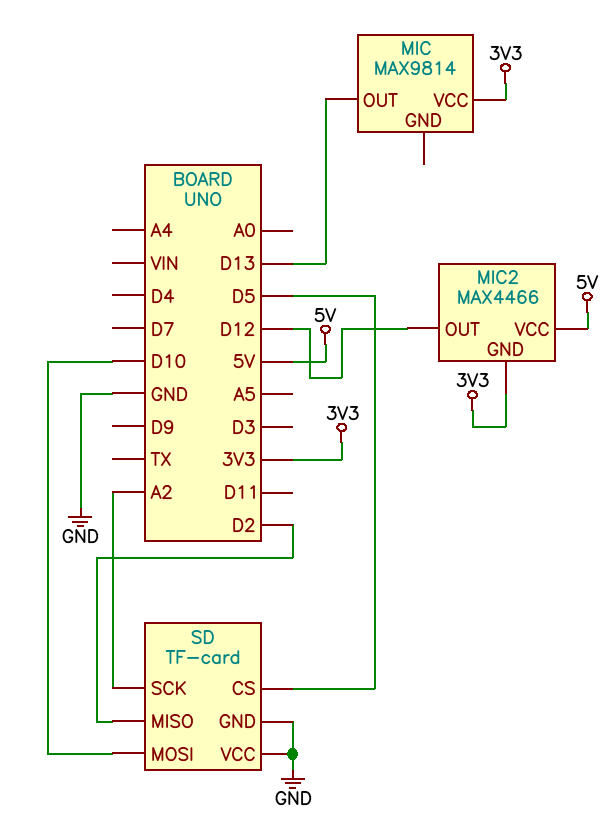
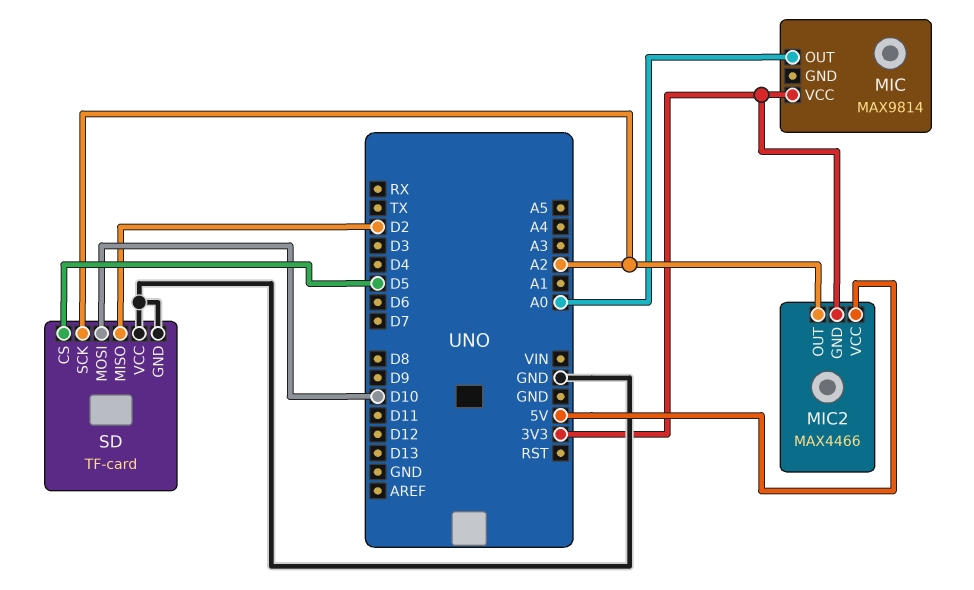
MIC pin OUT: D13 -> A0
MIC2 pin OUT: D12 -> A2

